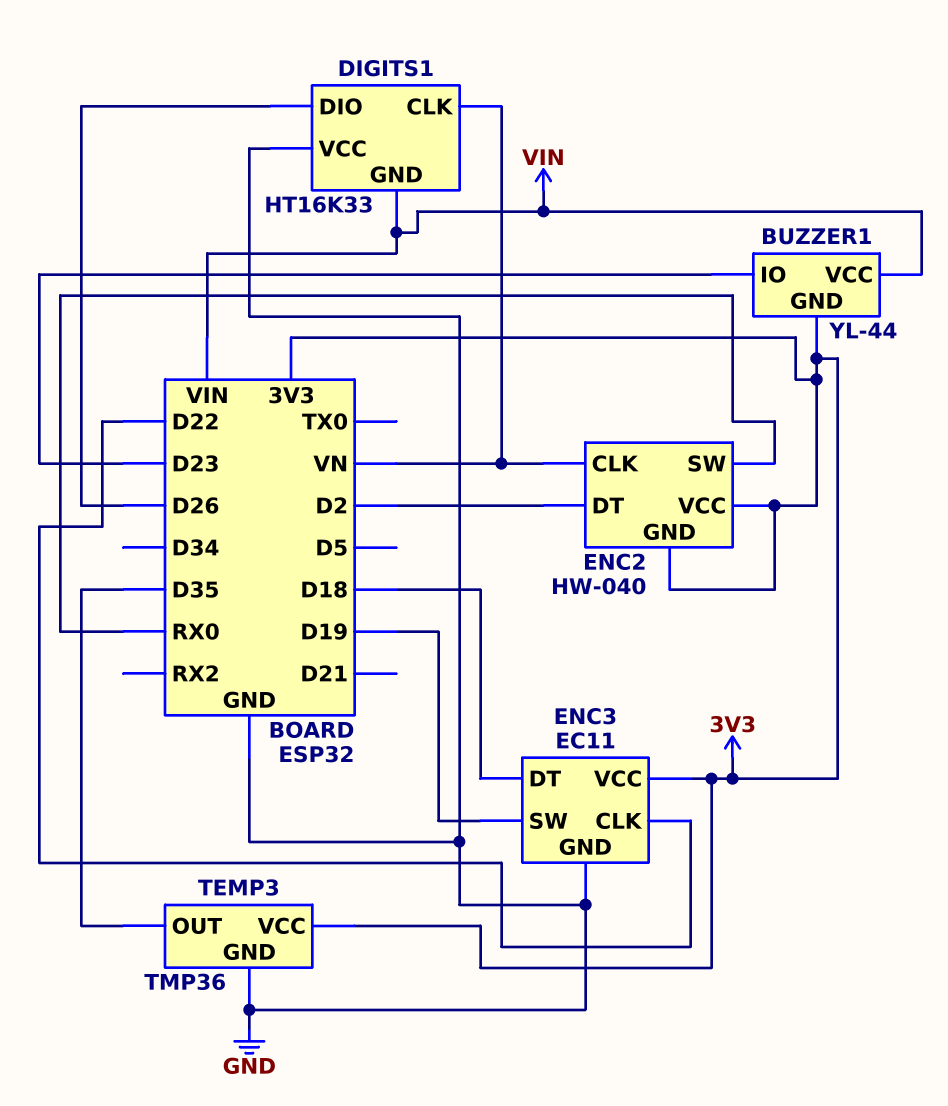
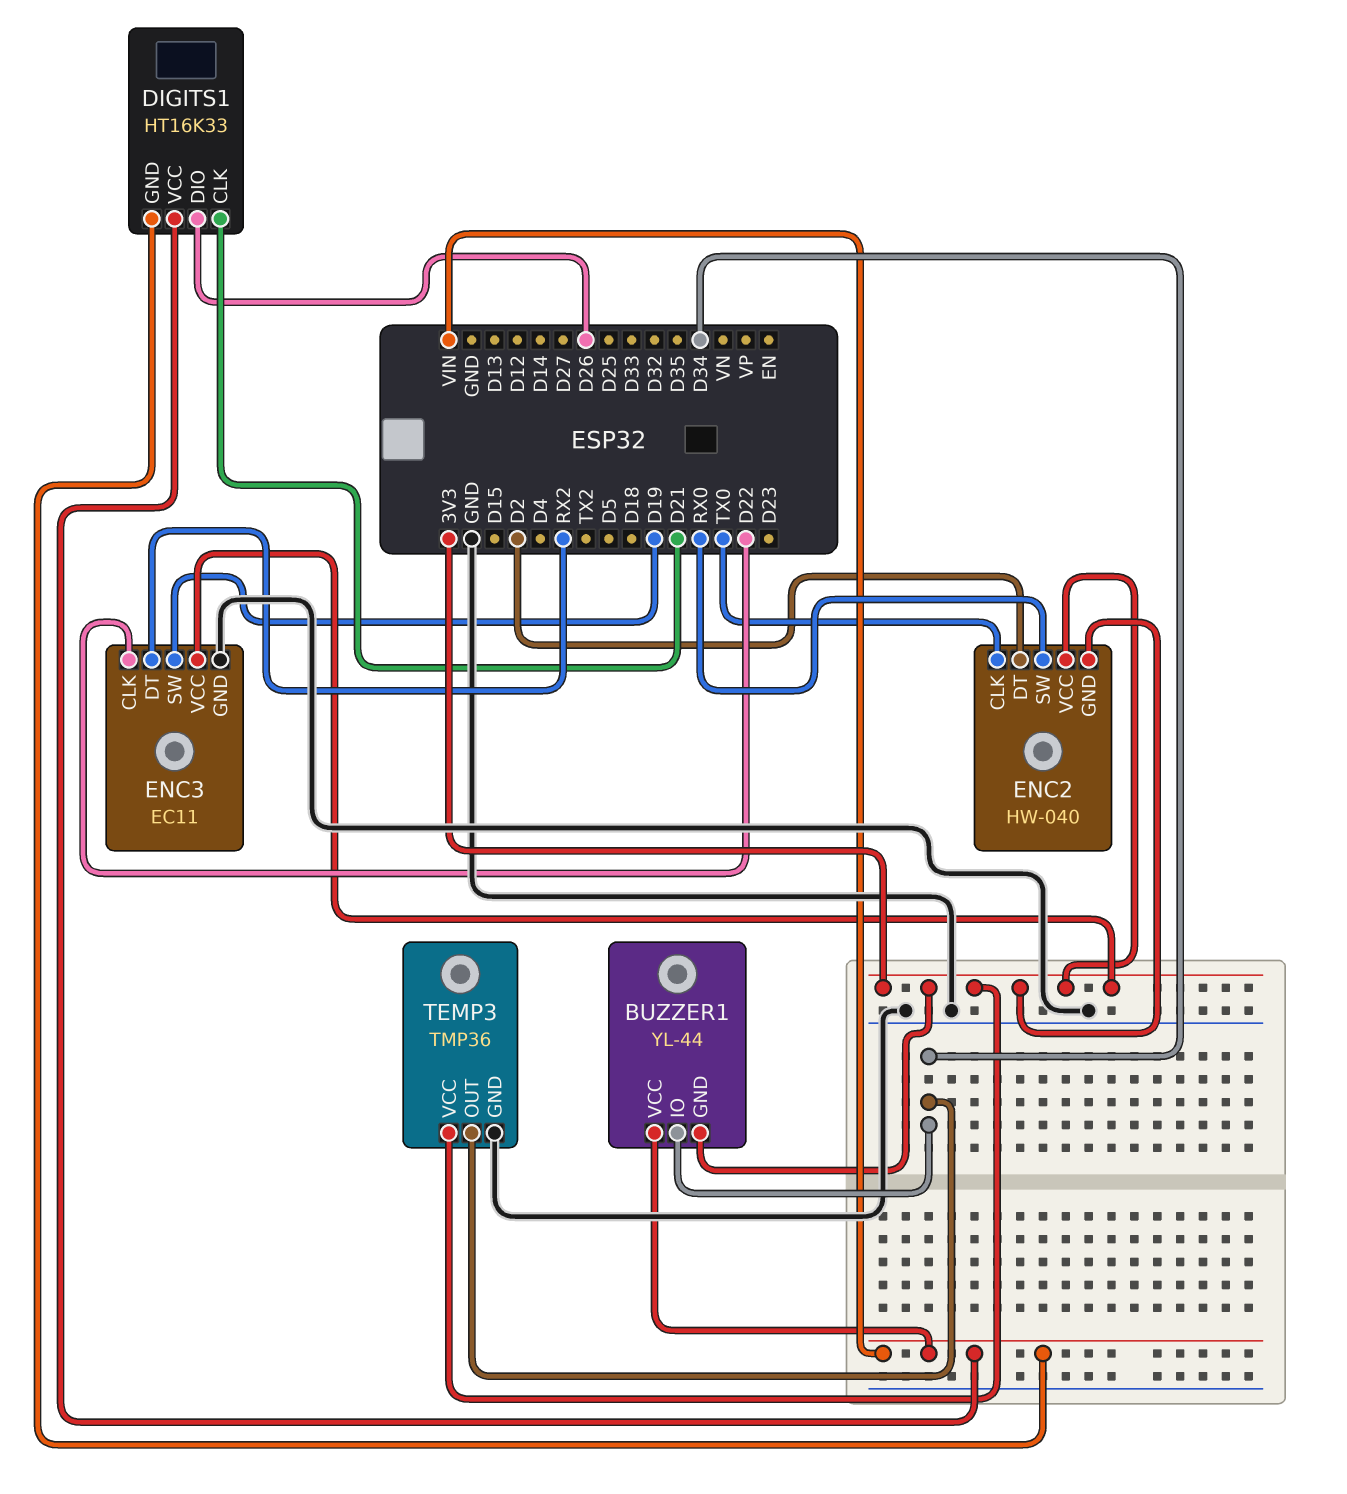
BUZZER1 pin IO: D23 -> D34
DIGITS1 pin CLK: VN -> D21
DIGITS1 pin VCC: GND -> VIN
ENC2 pin CLK: VN -> TX0
ENC3 pin DT: D18 -> RX2
TEMP3 pin OUT: D35 -> D34

